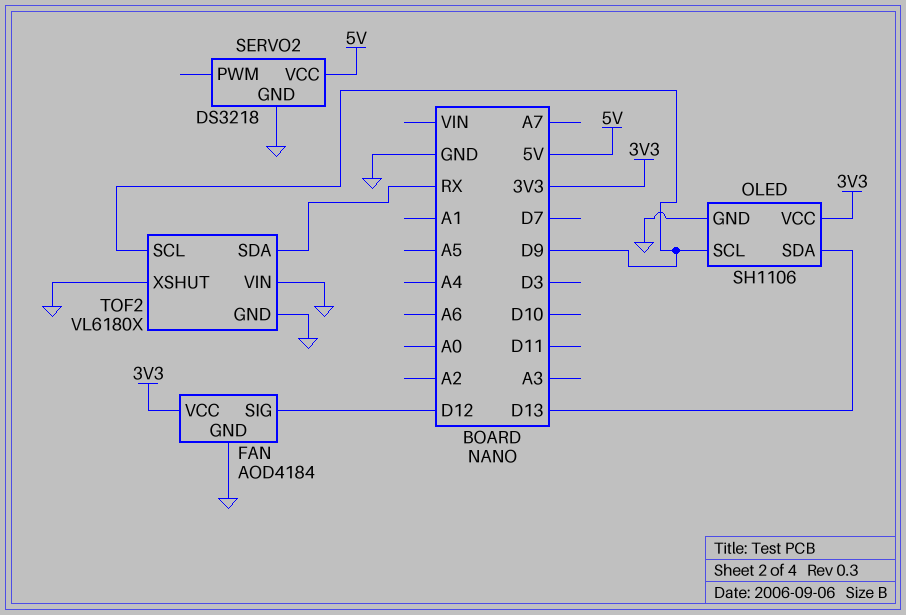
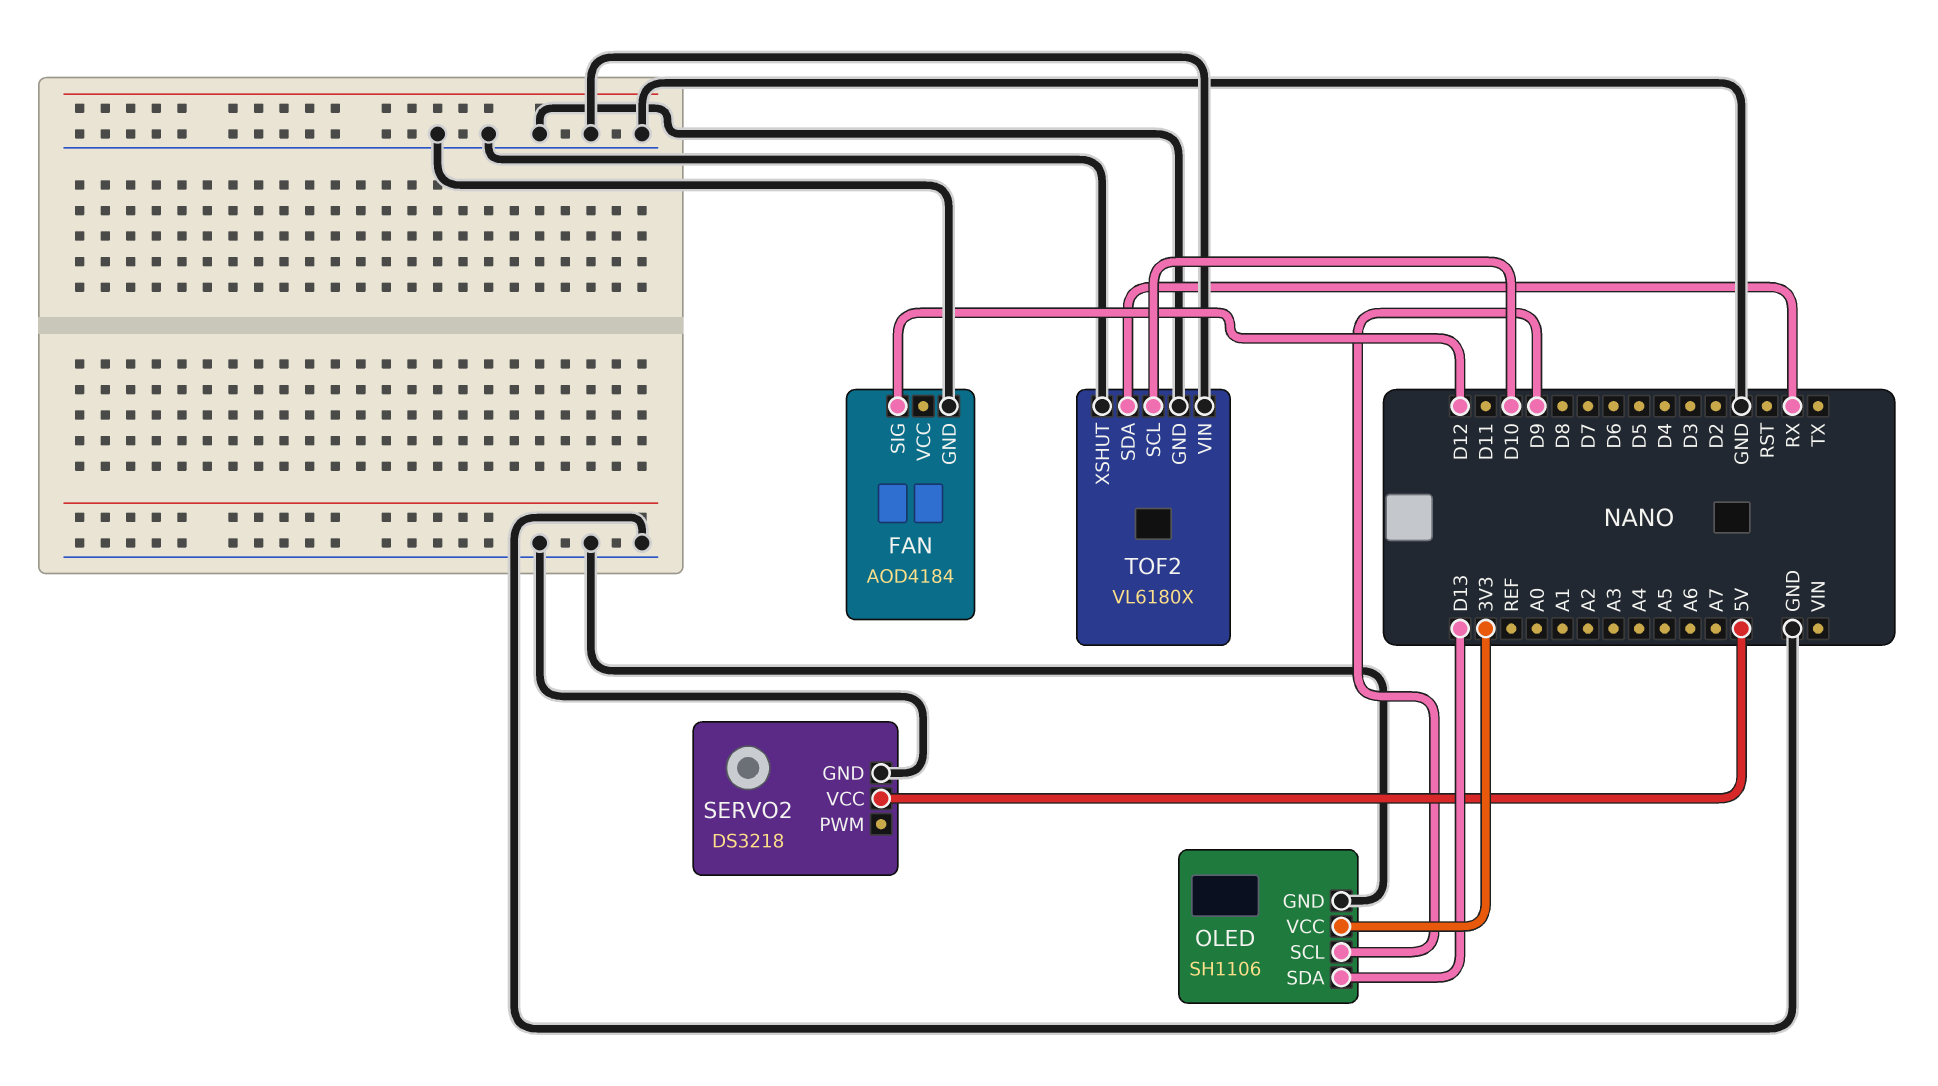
FAN pin VCC: 3V3 -> none
TOF2 pin SCL: D9 -> D10

